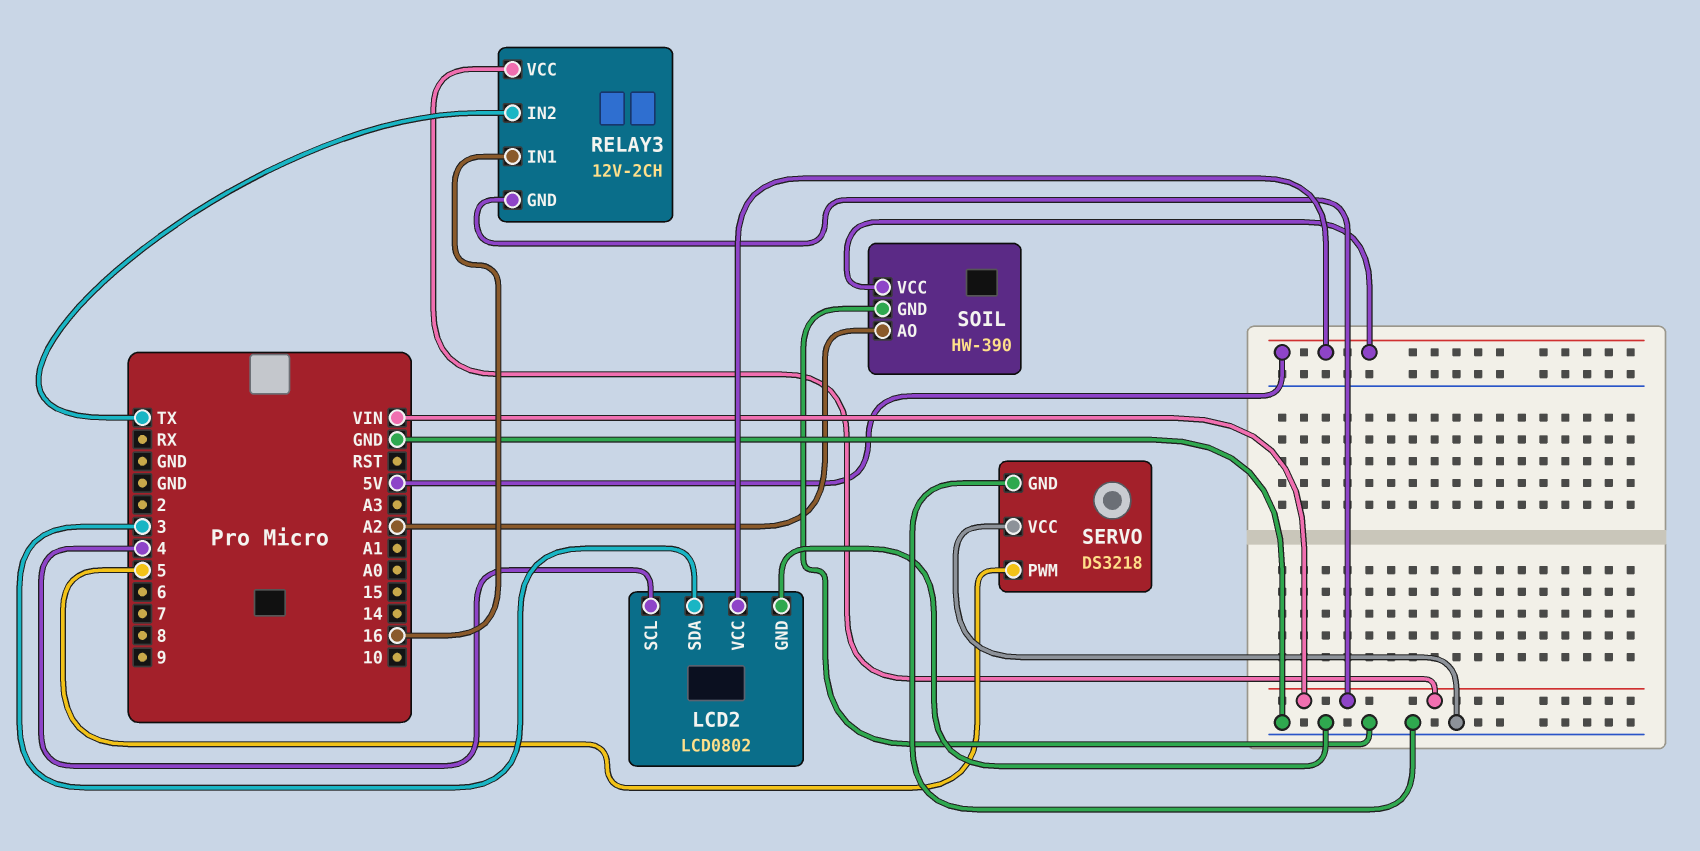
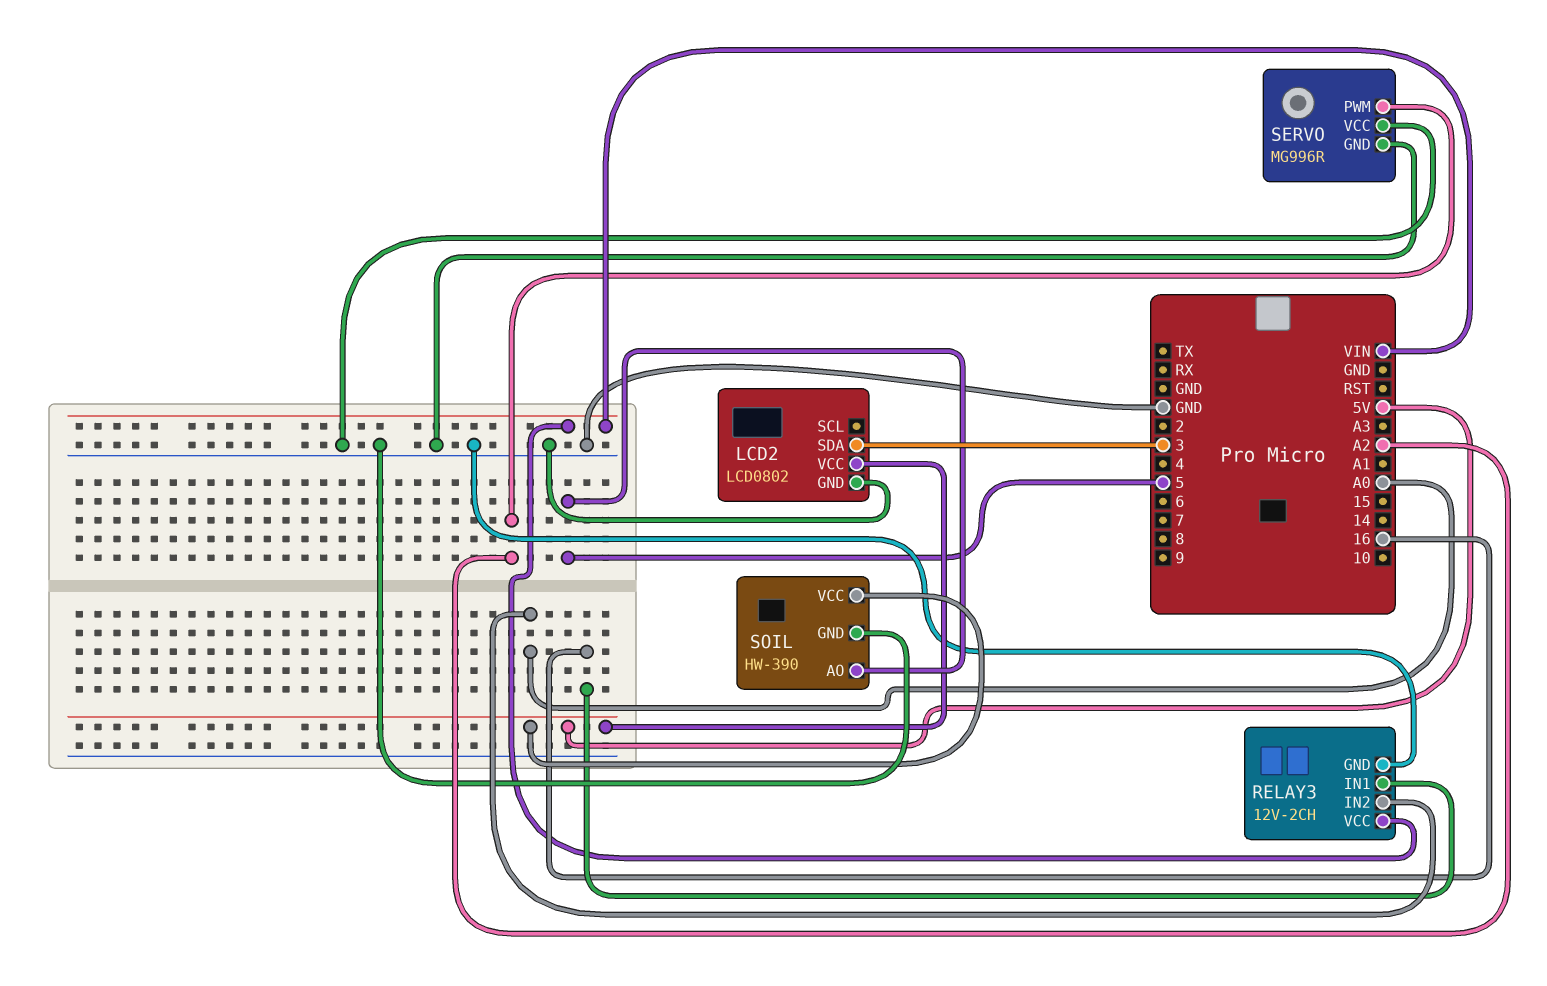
LCD2 pin SCL: 4 -> none
RELAY3 pin GND: VIN -> GND
RELAY3 pin IN2: TX -> A0
SERVO: DS3218 -> MG996R
SERVO pin PWM: 5 -> A2
SOIL pin AO: A2 -> 5

